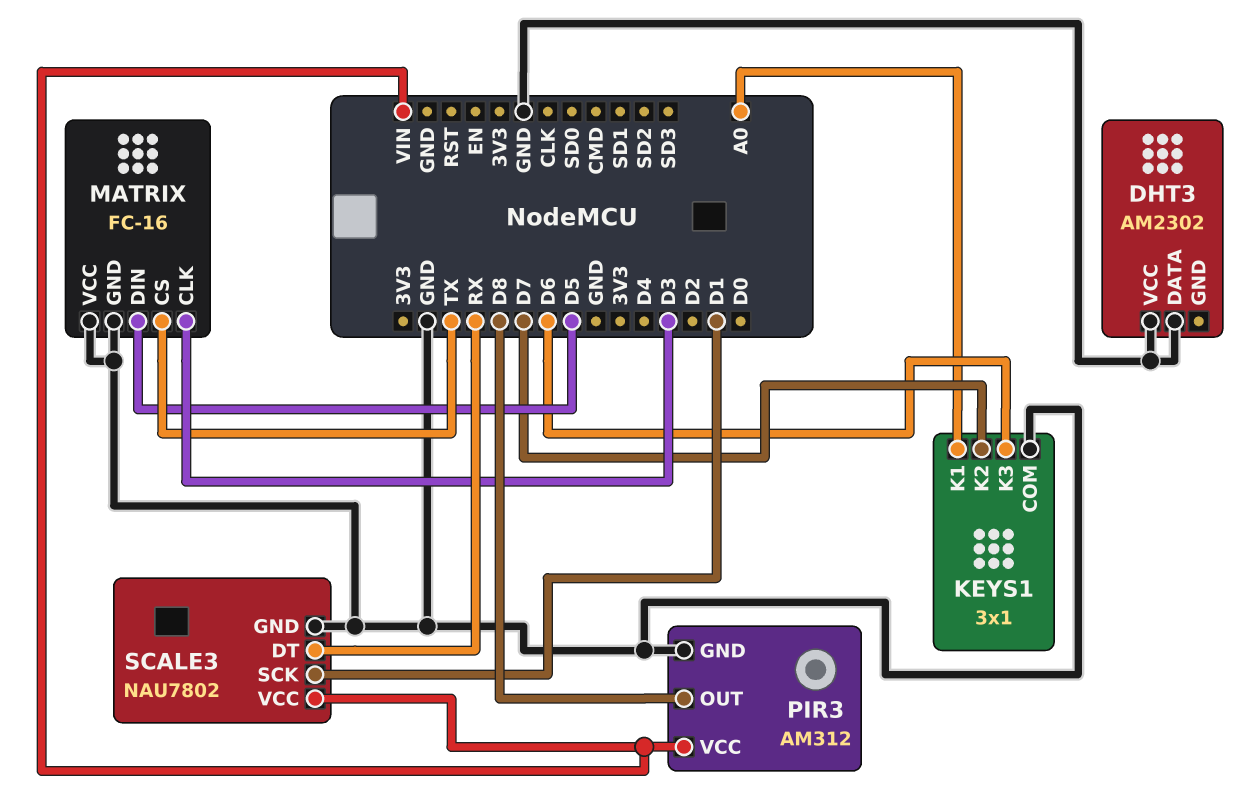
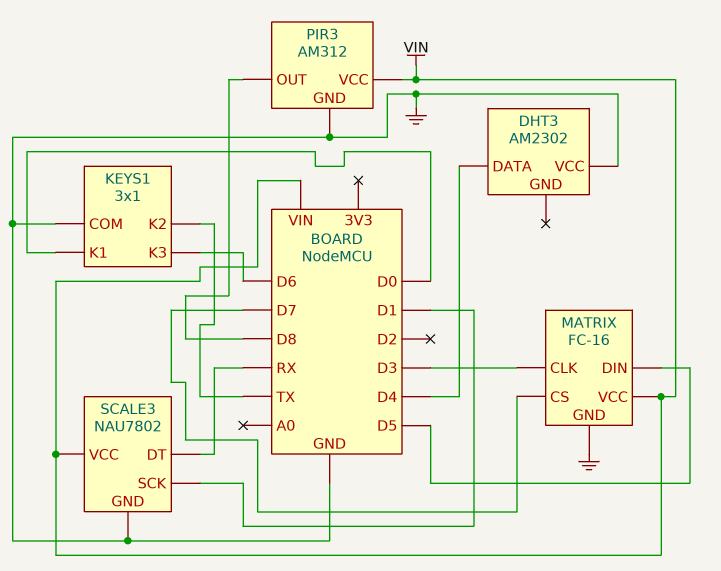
DHT3 pin DATA: GND -> D4
KEYS1 pin K1: A0 -> D0
KEYS1 pin K2: D7 -> TX
MATRIX pin CS: TX -> D7
MATRIX pin VCC: GND -> VIN

